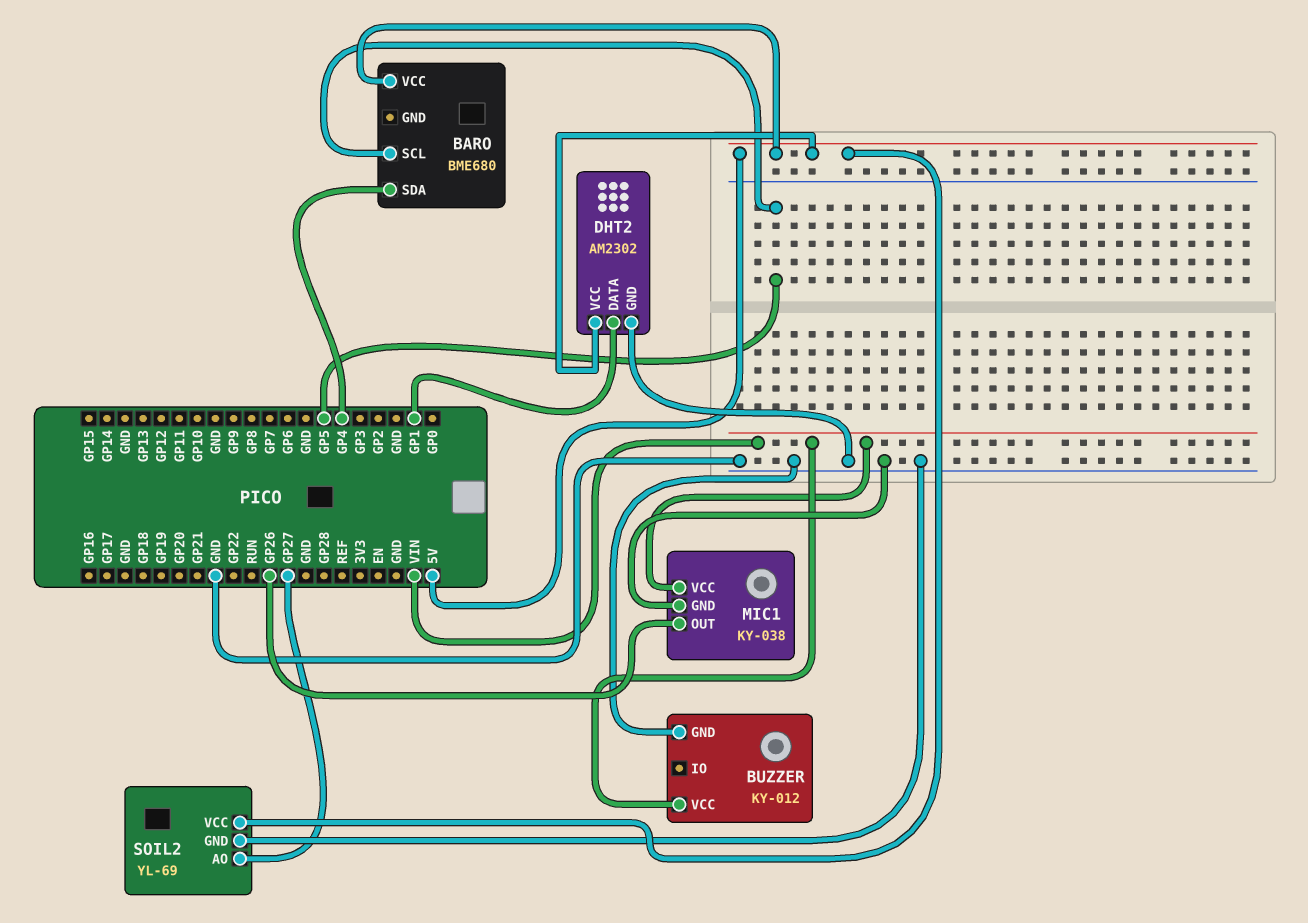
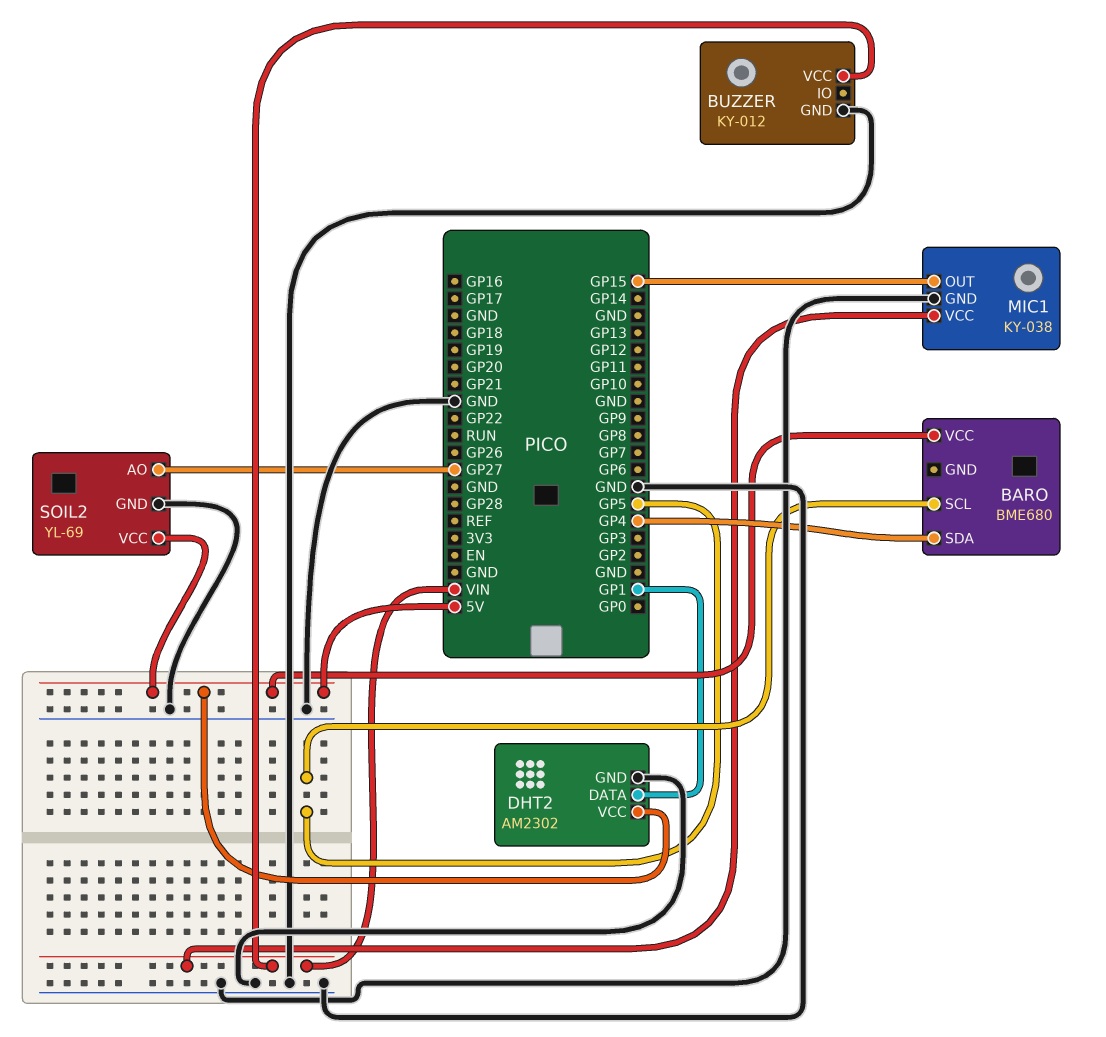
MIC1 pin OUT: GP26 -> GP15

